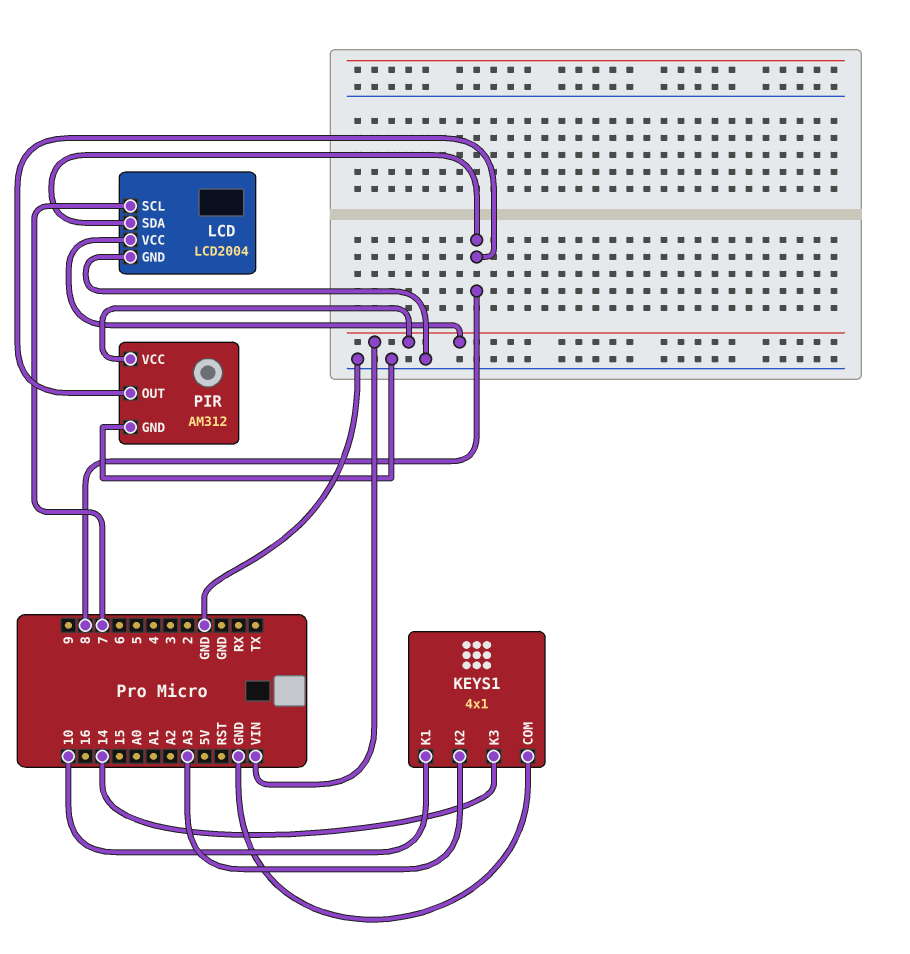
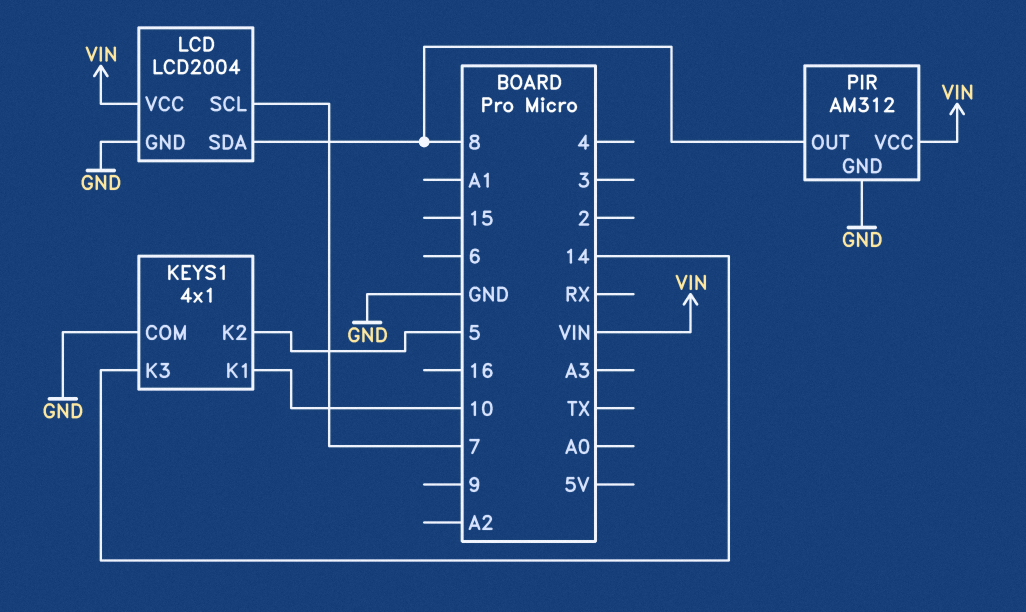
KEYS1 pin K2: A3 -> 5

